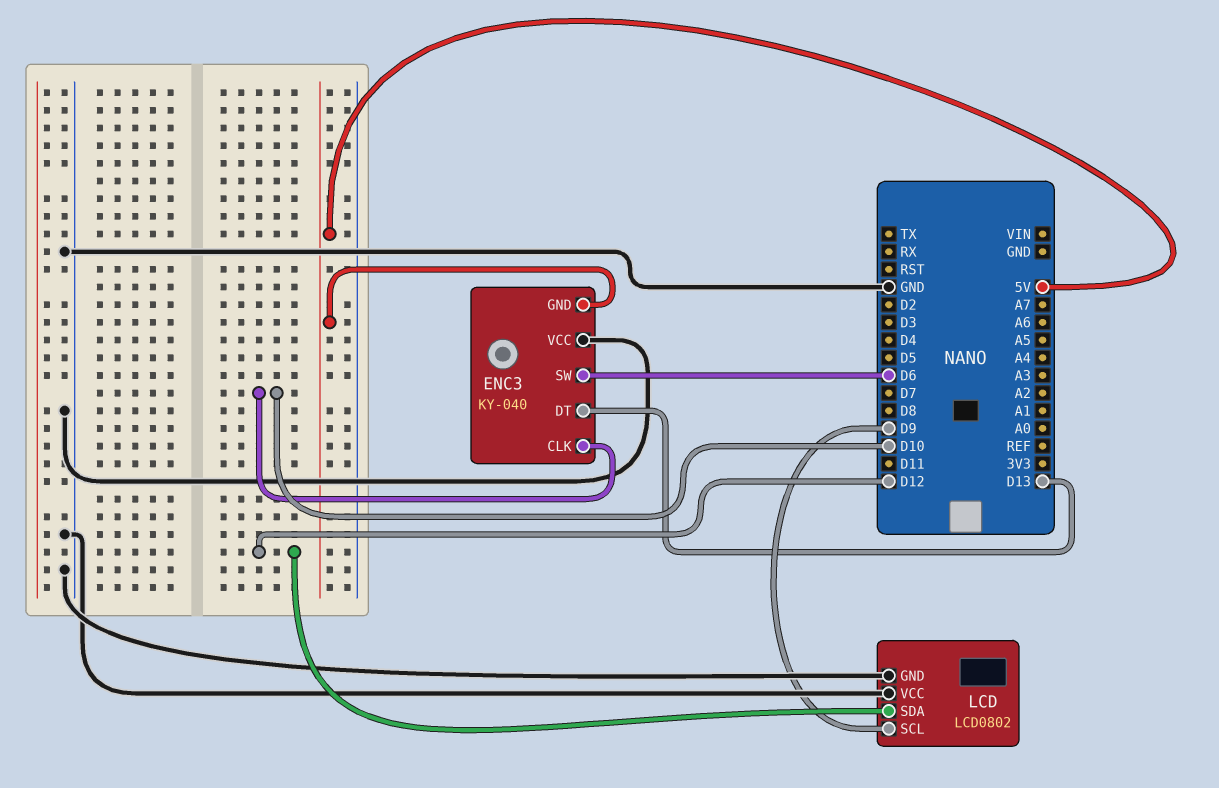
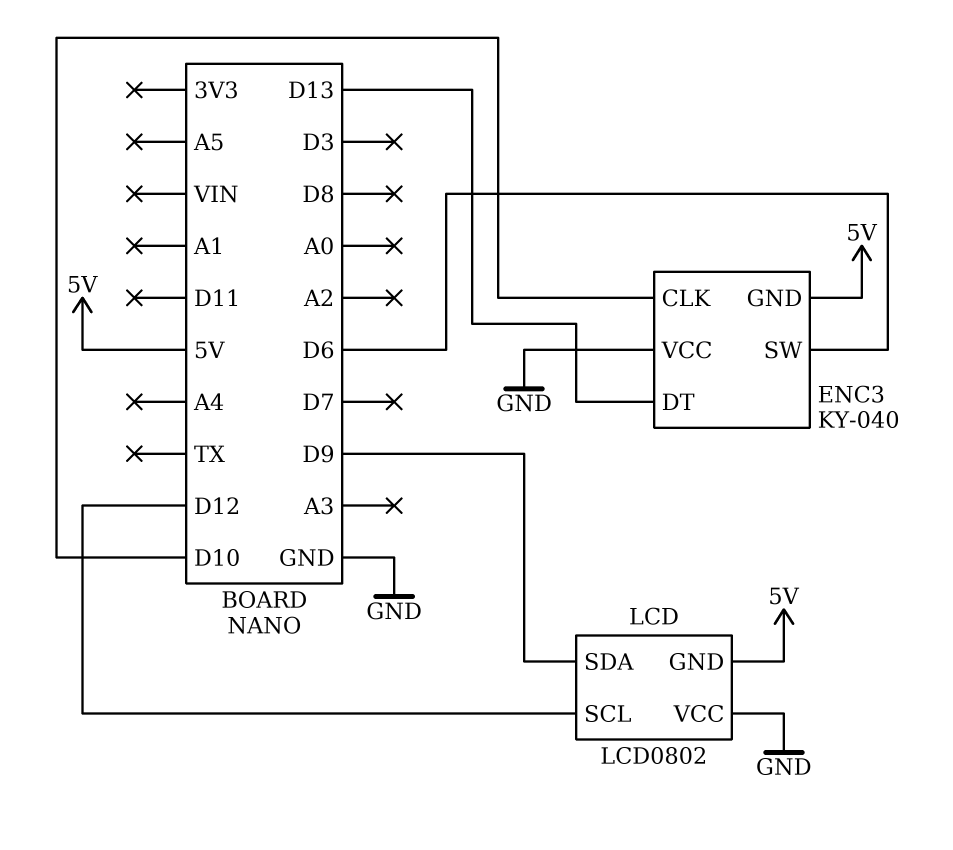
LCD pin GND: GND -> 5V
LCD pin SCL: D9 -> D12
LCD pin SDA: D12 -> D9

